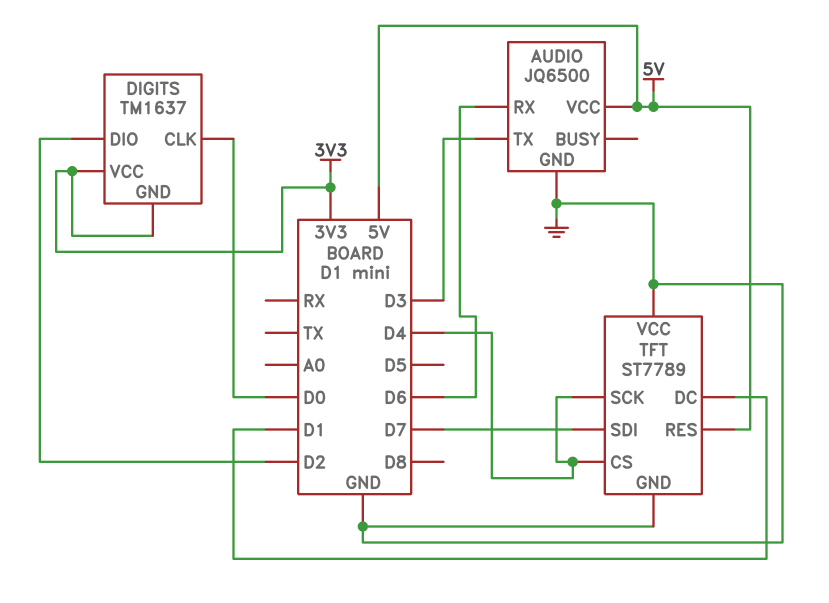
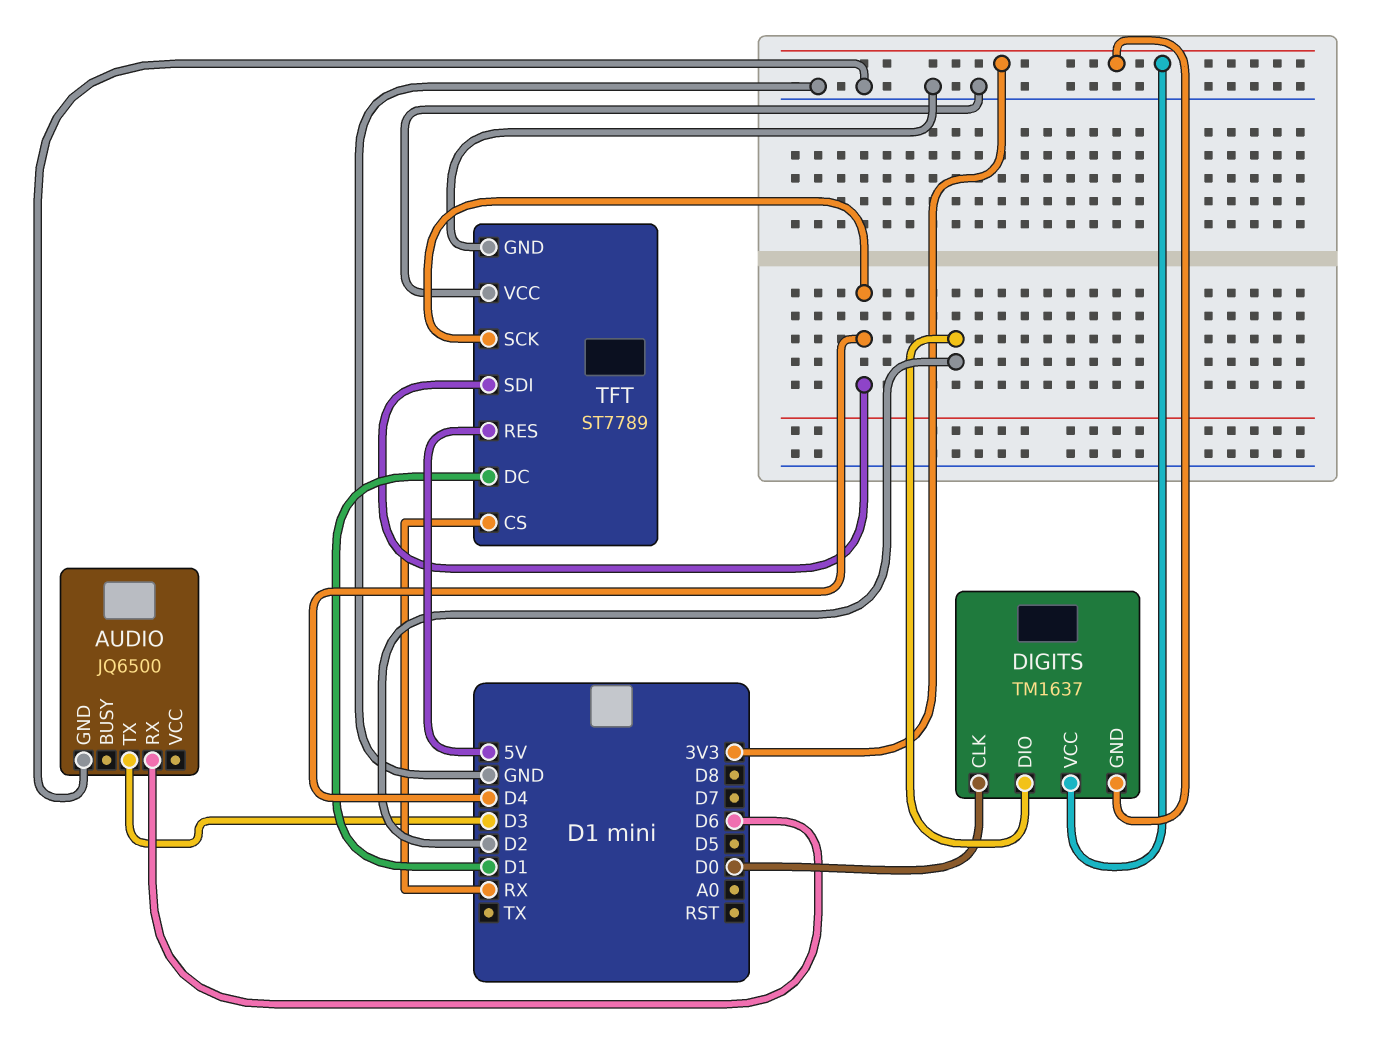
AUDIO pin VCC: 5V -> none
TFT pin CS: D4 -> RX
TFT pin SDI: D7 -> D4

